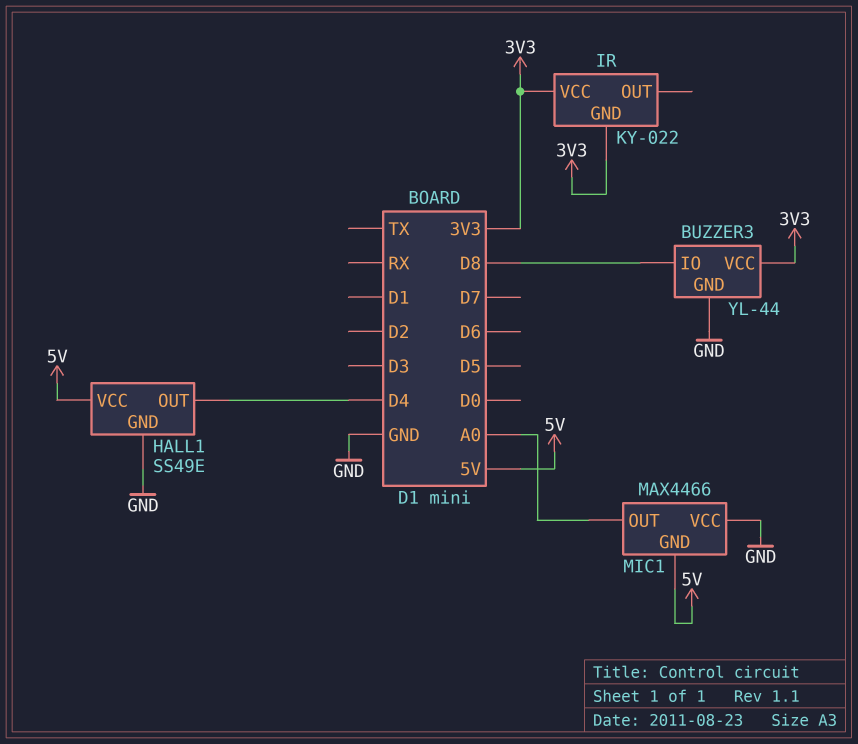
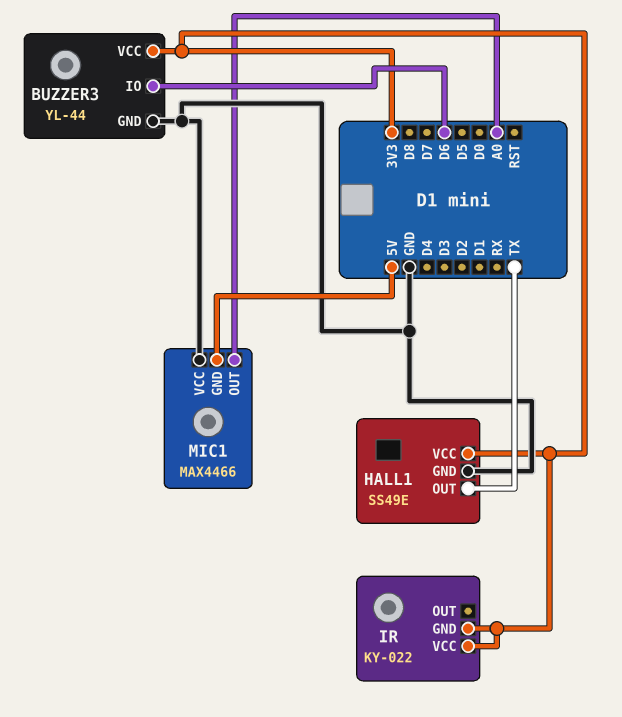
BUZZER3 pin IO: D8 -> D6
HALL1 pin OUT: D4 -> TX
HALL1 pin VCC: 5V -> 3V3

